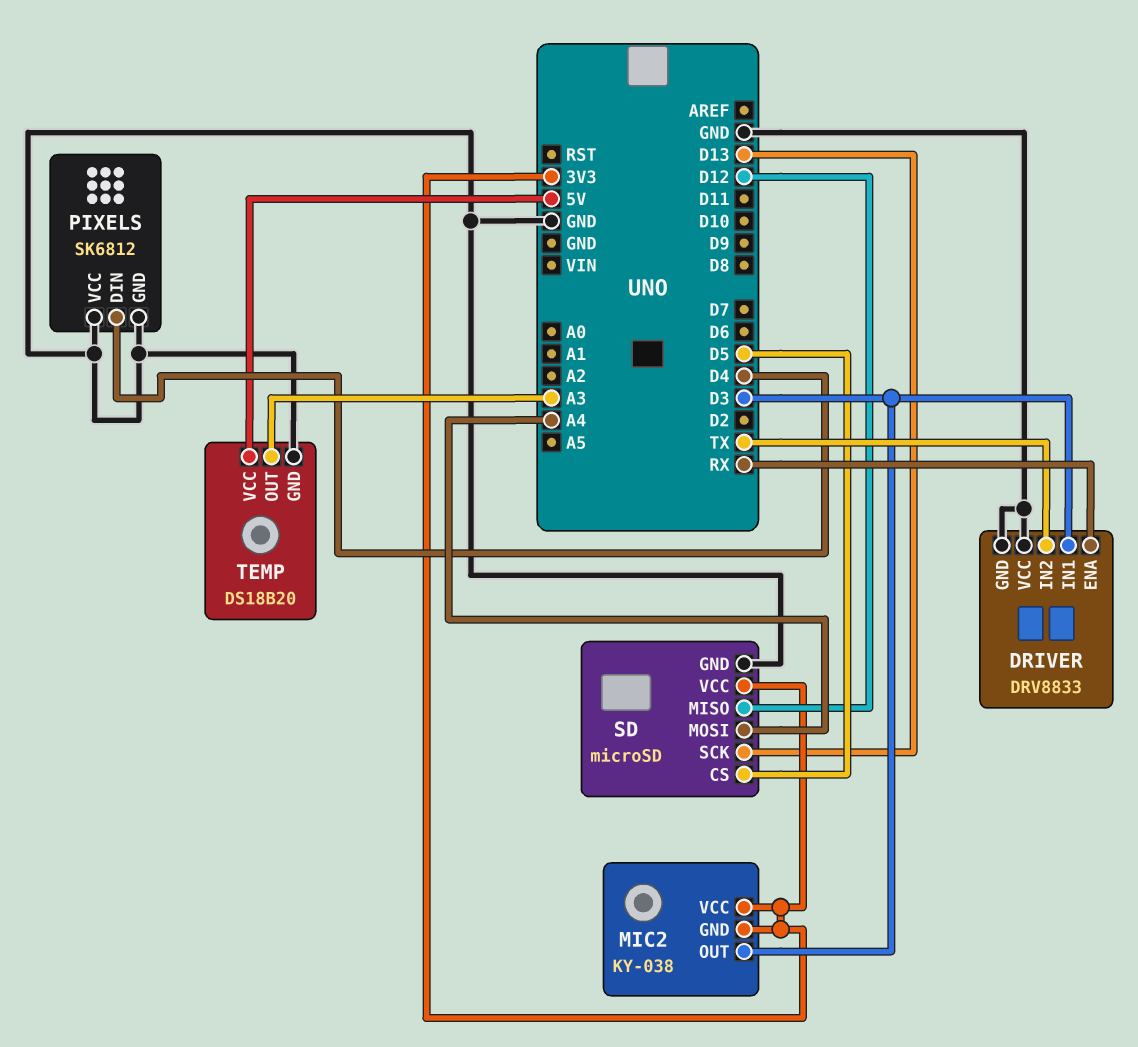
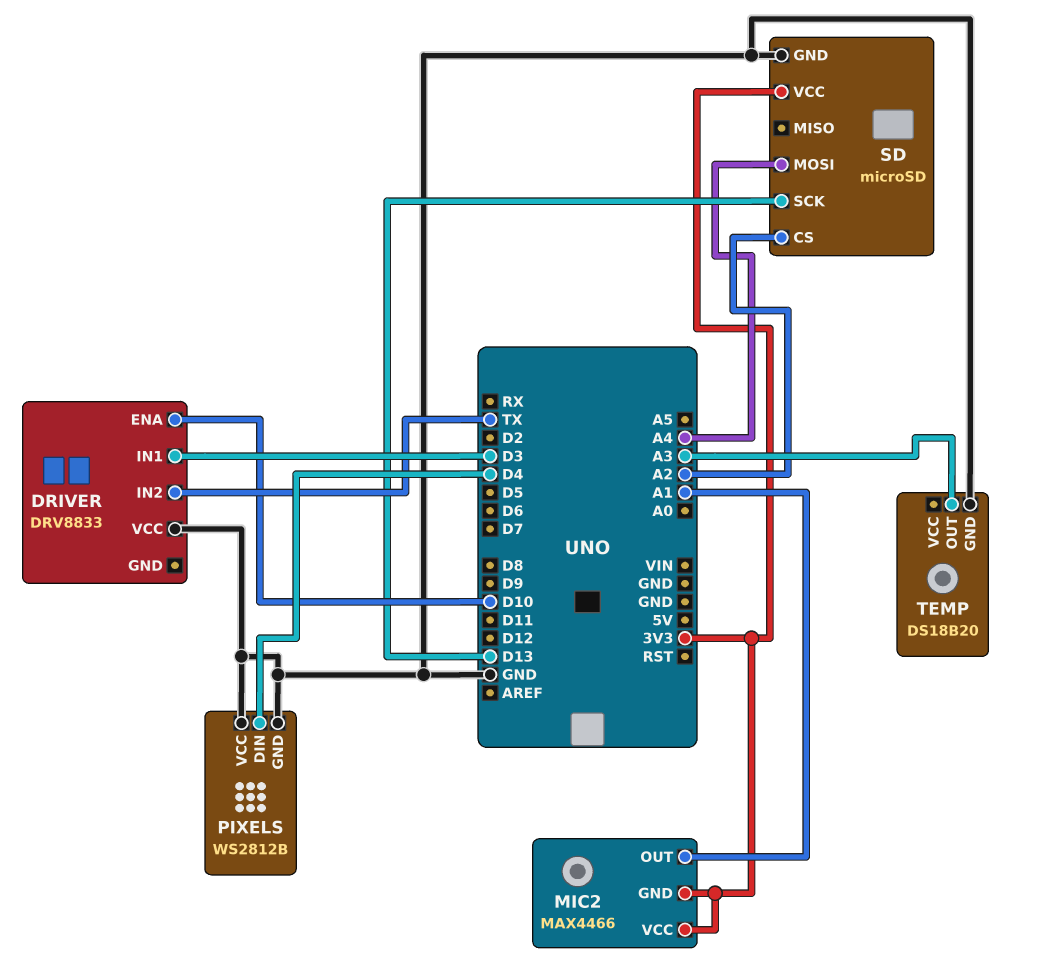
DRIVER pin ENA: RX -> D10
DRIVER pin GND: GND -> none
MIC2: KY-038 -> MAX4466
MIC2 pin OUT: D3 -> A1
PIXELS: SK6812 -> WS2812B
SD pin CS: D5 -> A2
SD pin MISO: D12 -> none
TEMP pin VCC: 5V -> none

